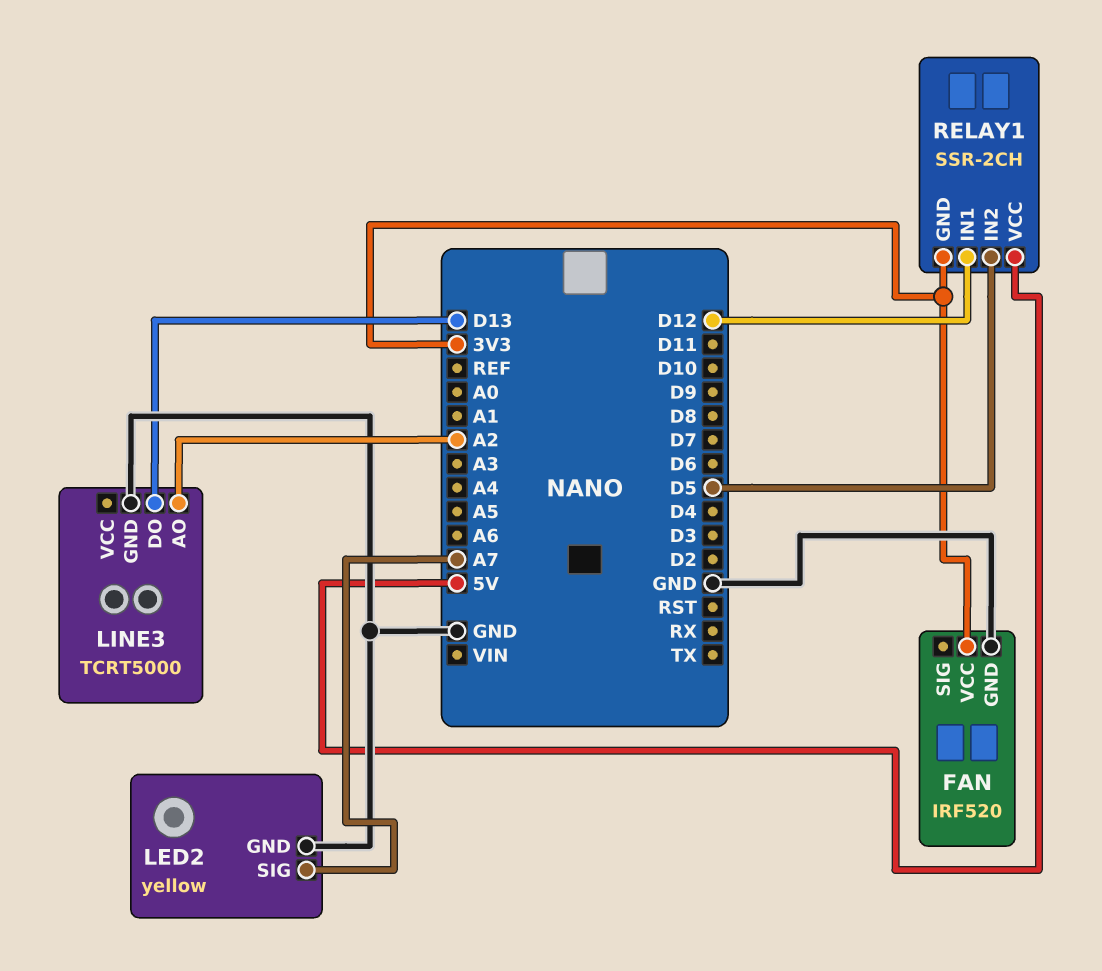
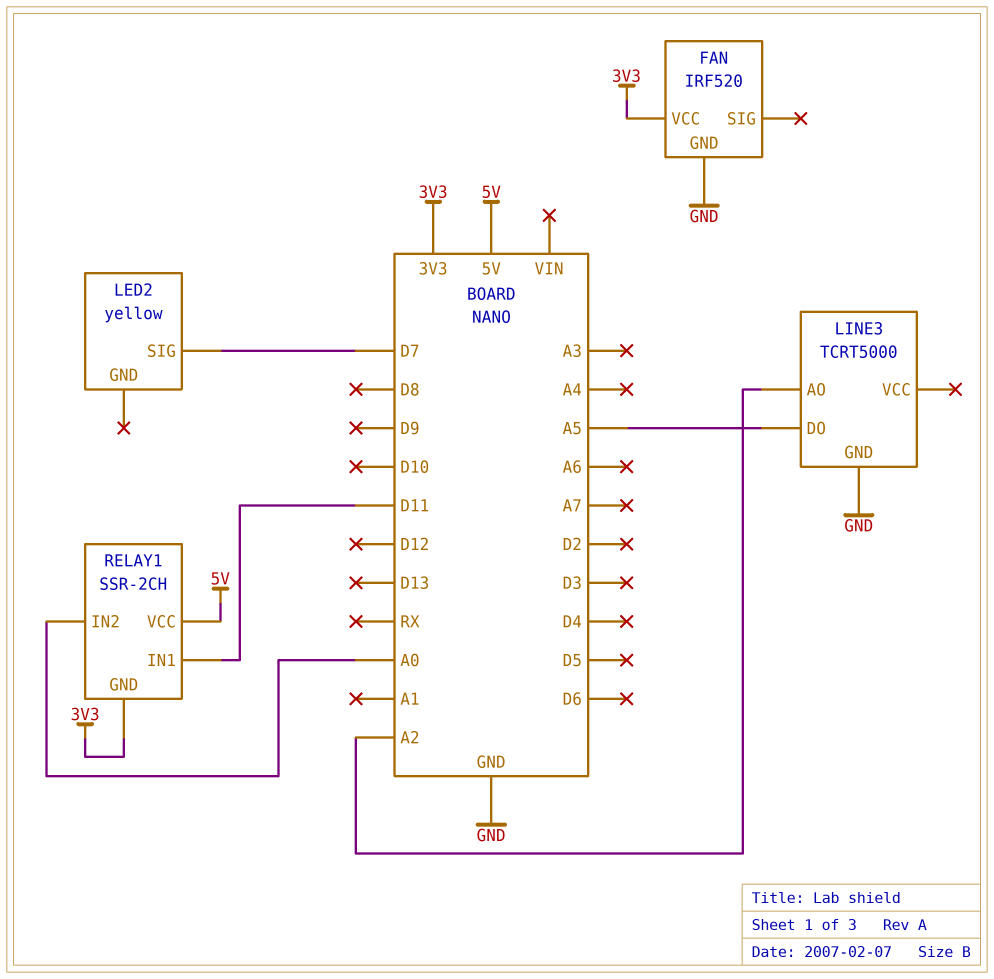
LED2 pin GND: GND -> none
LED2 pin SIG: A7 -> D7
LINE3 pin DO: D13 -> A5
RELAY1 pin IN1: D12 -> D11
RELAY1 pin IN2: D5 -> A0

